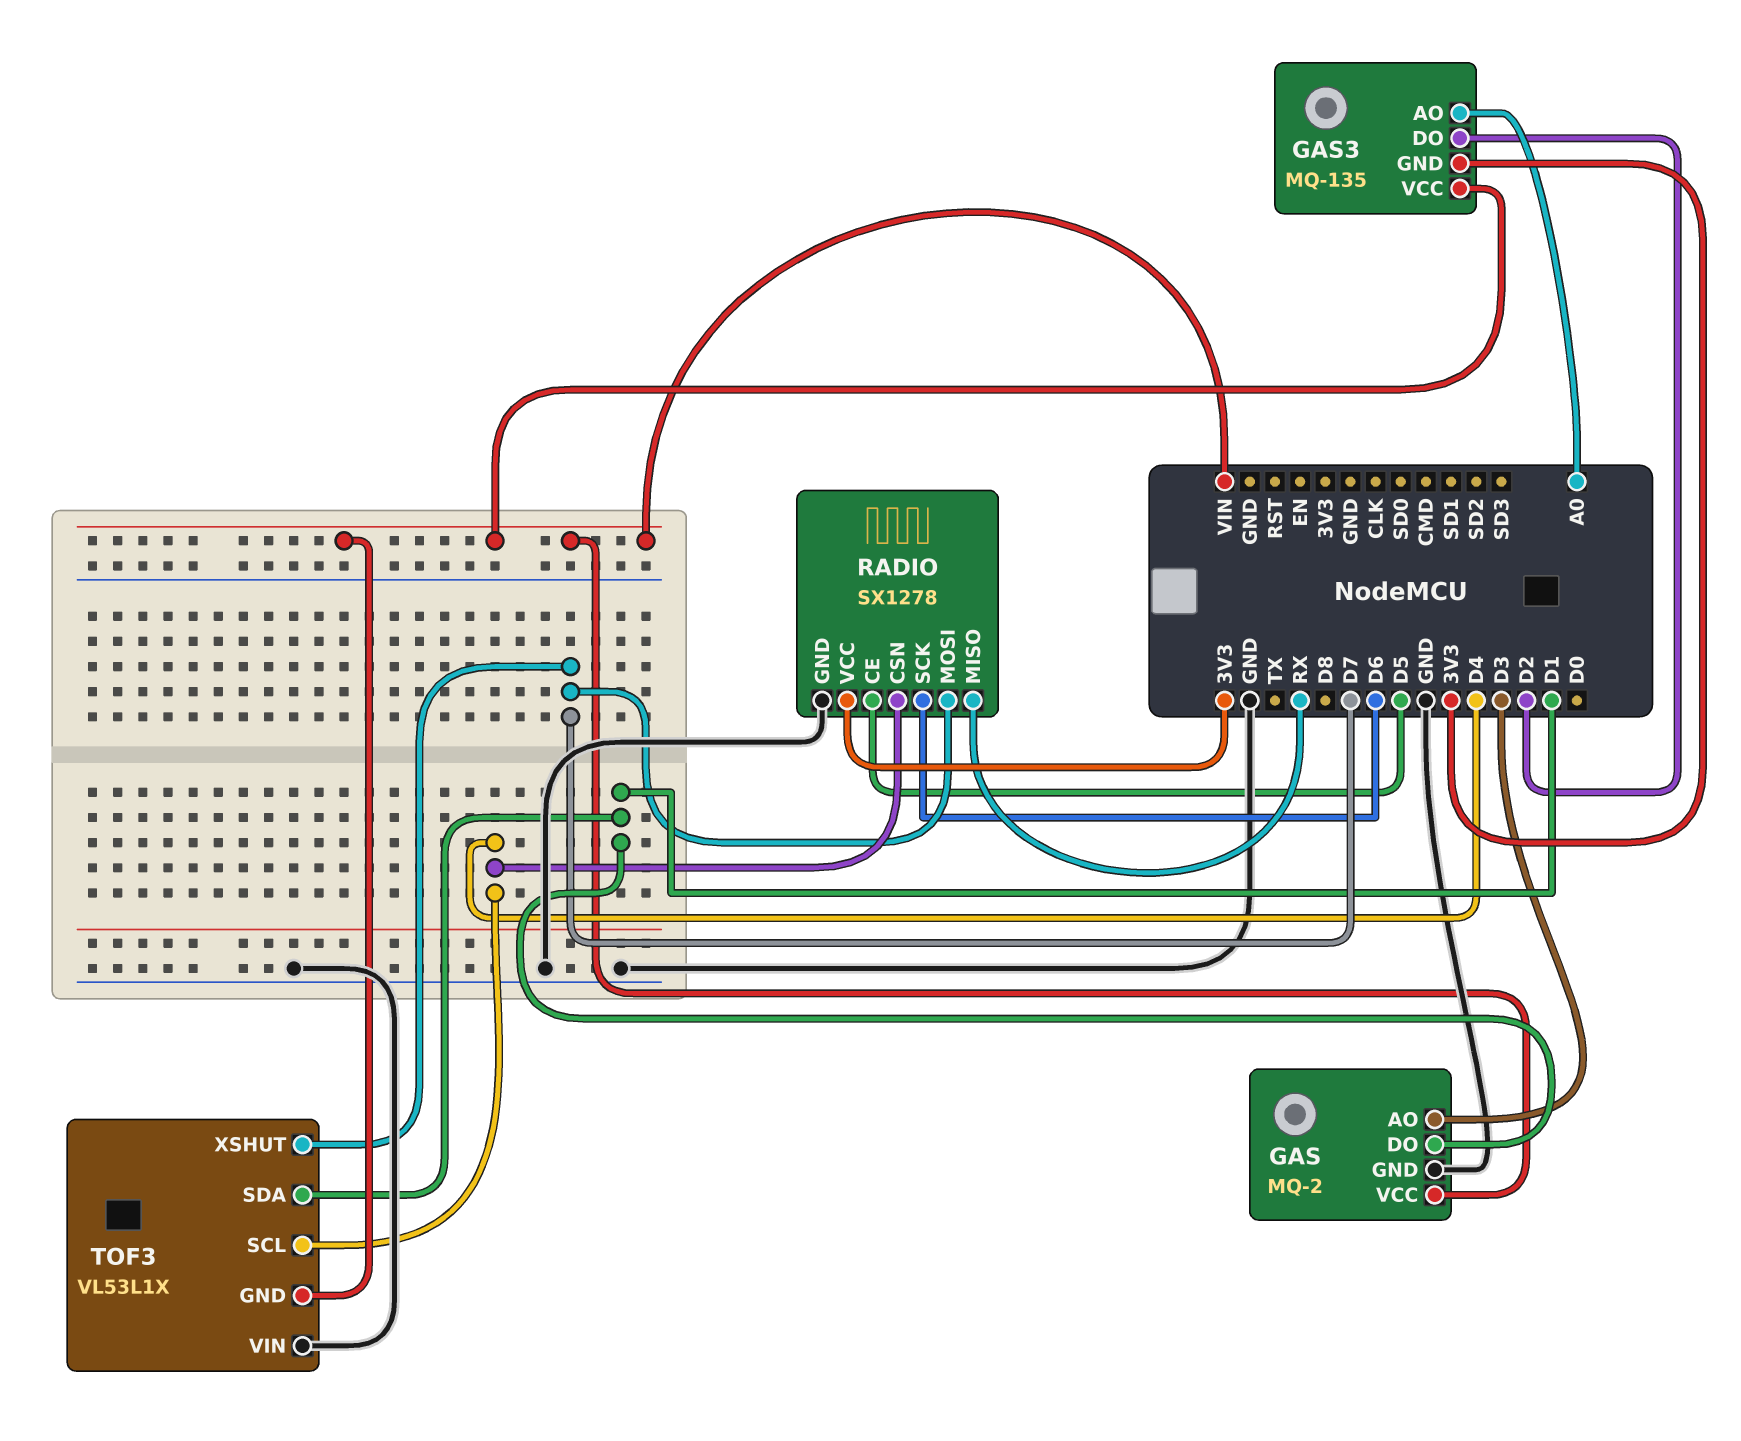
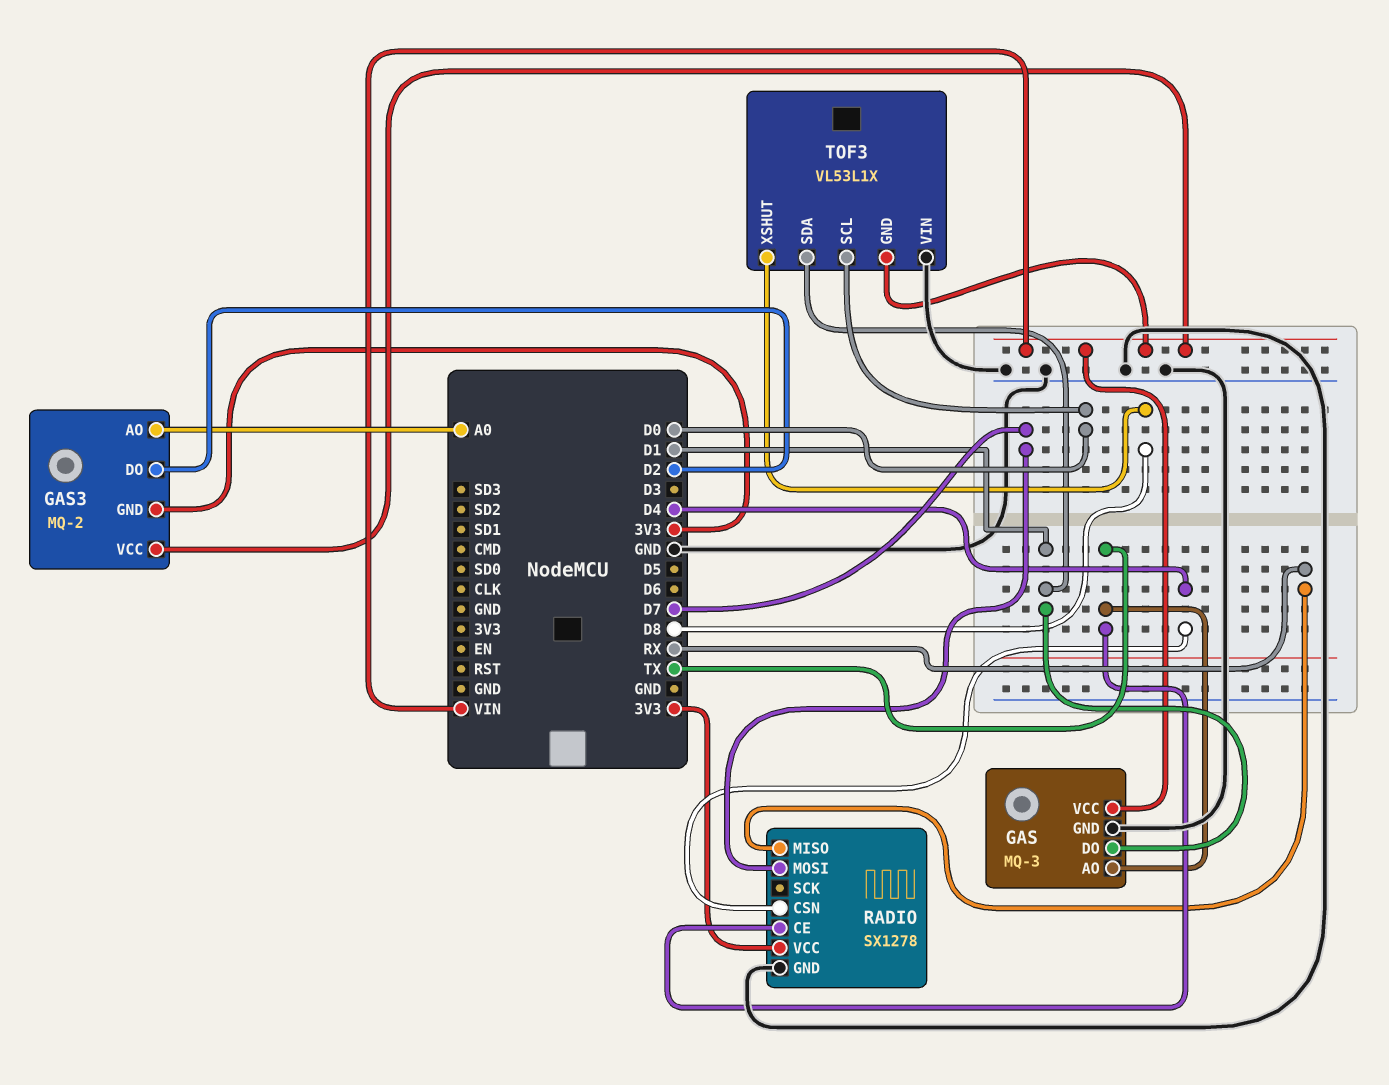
GAS: MQ-2 -> MQ-3
GAS pin AO: D3 -> TX
GAS3: MQ-135 -> MQ-2
RADIO pin CE: D5 -> TX
RADIO pin SCK: D6 -> none
TOF3 pin SCL: D4 -> D0
TOF3 pin XSHUT: D7 -> D8

